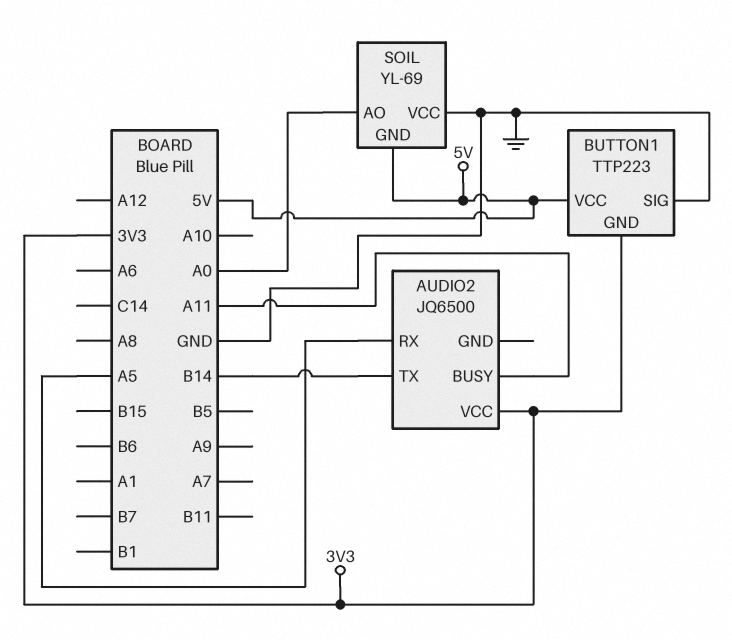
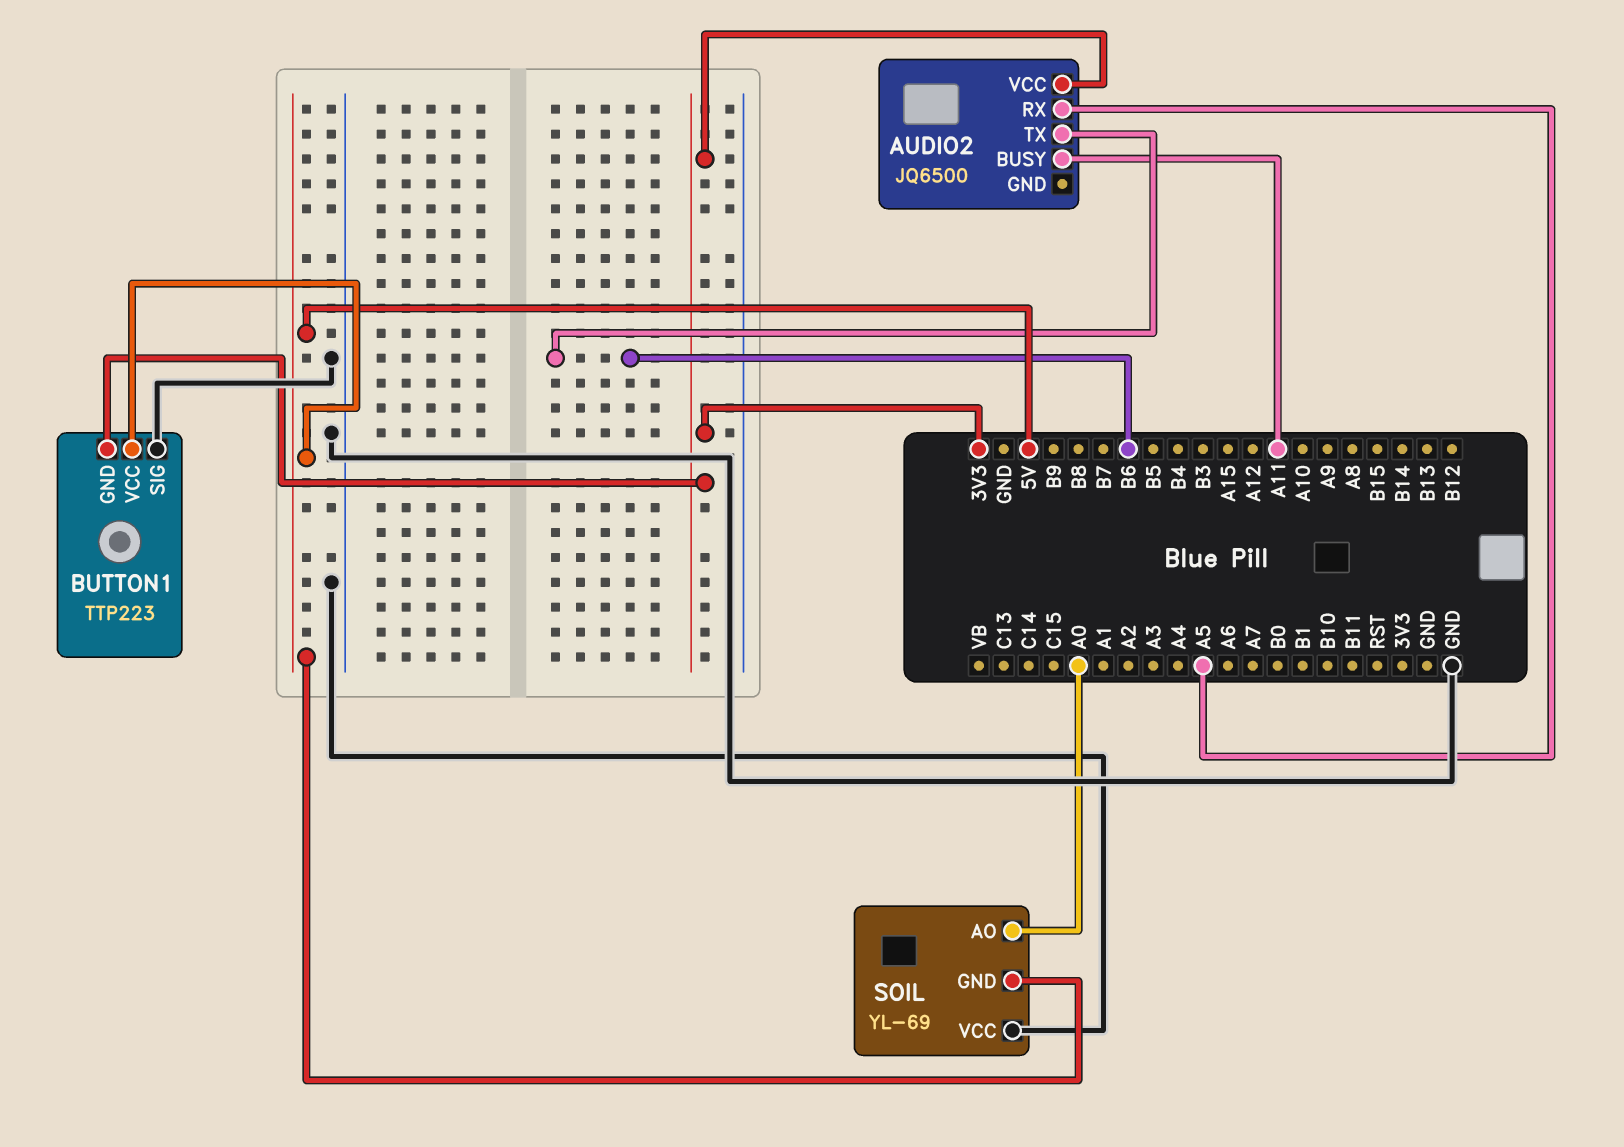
AUDIO2 pin TX: B14 -> B6

